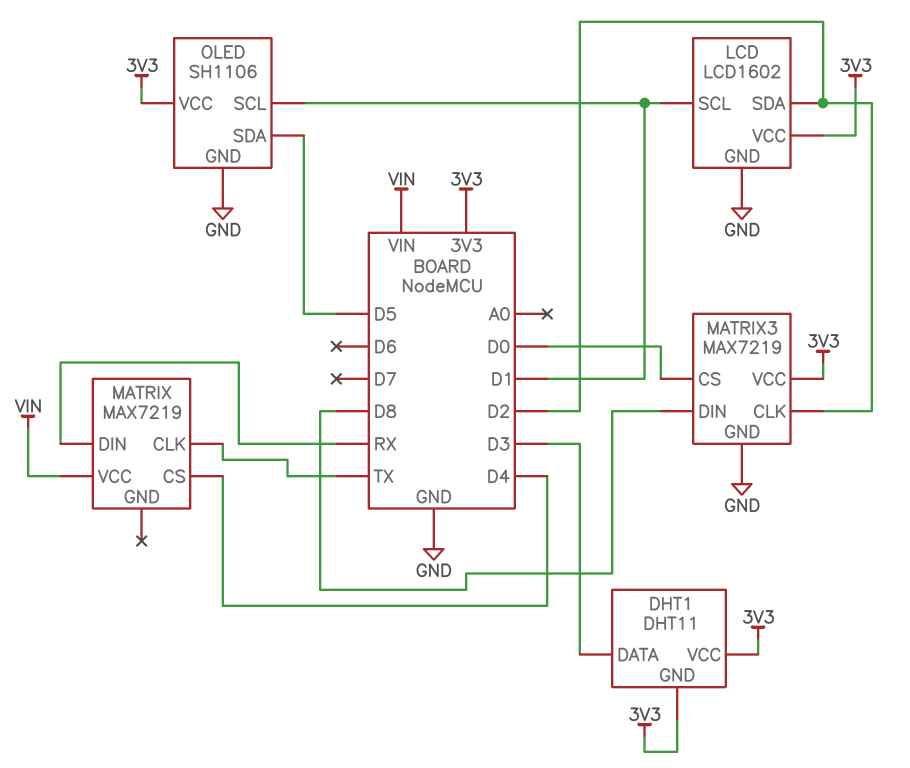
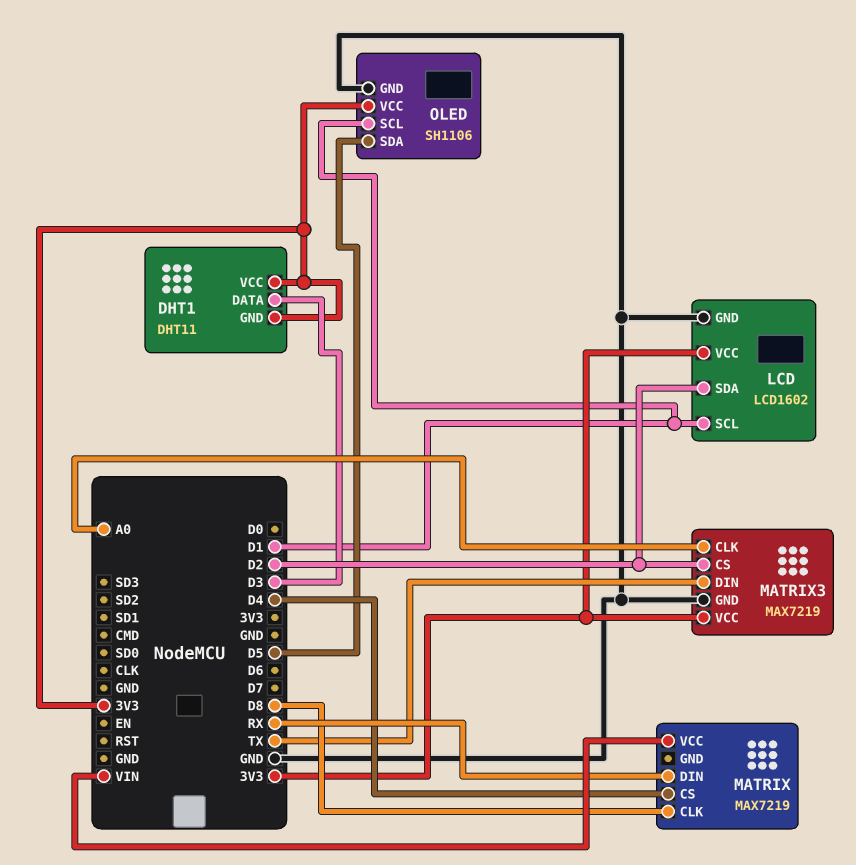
MATRIX pin CLK: TX -> D8
MATRIX3 pin CLK: D2 -> A0
MATRIX3 pin CS: D0 -> D2
MATRIX3 pin DIN: D8 -> TX

